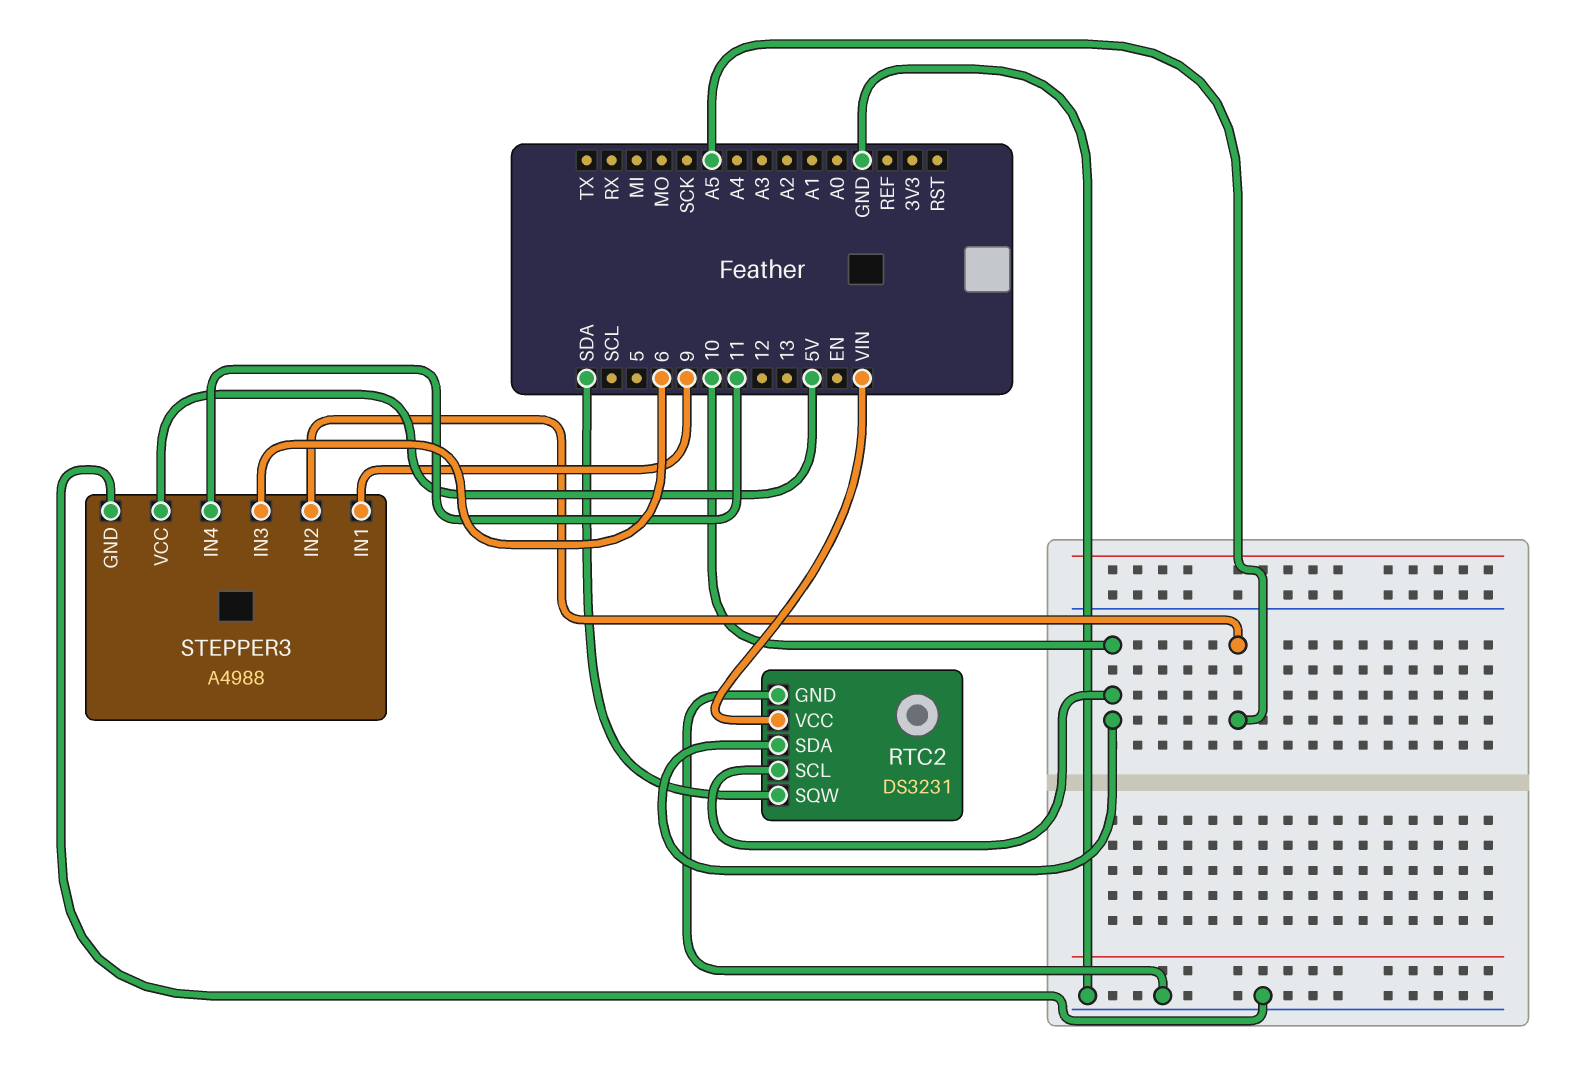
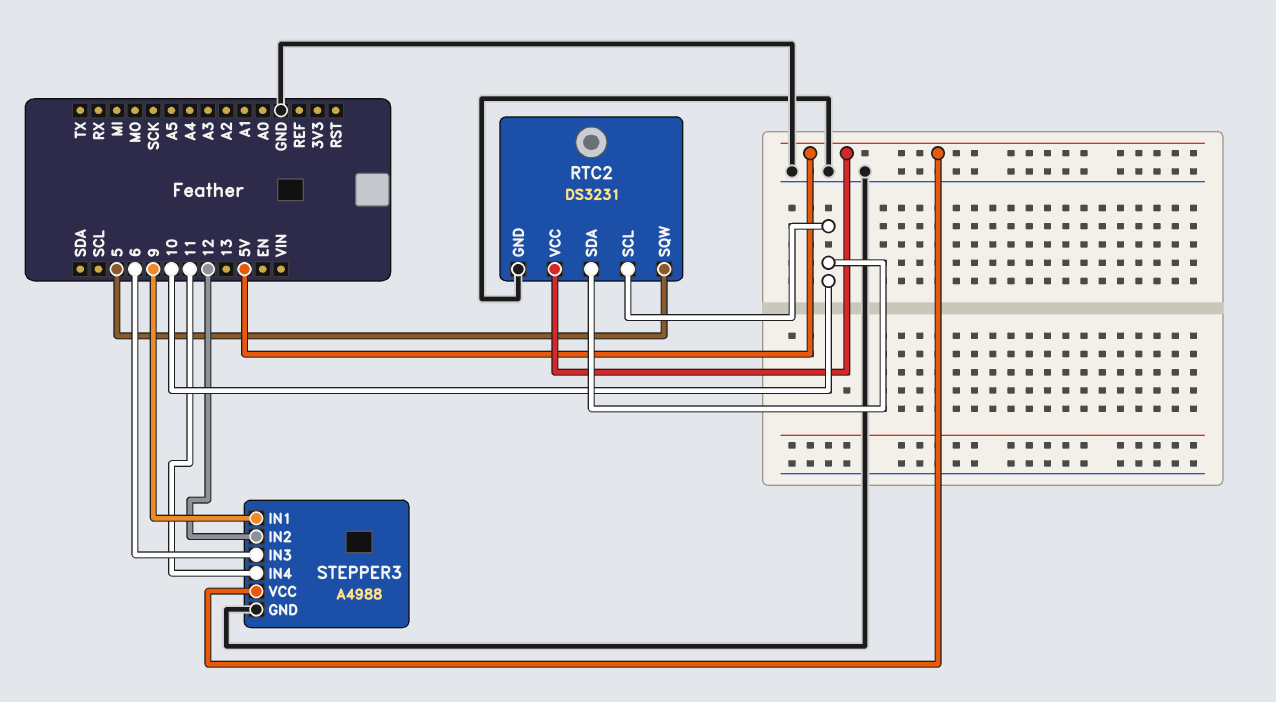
RTC2 pin SQW: SDA -> 5
RTC2 pin VCC: VIN -> 5V
STEPPER3 pin IN2: A5 -> 12

